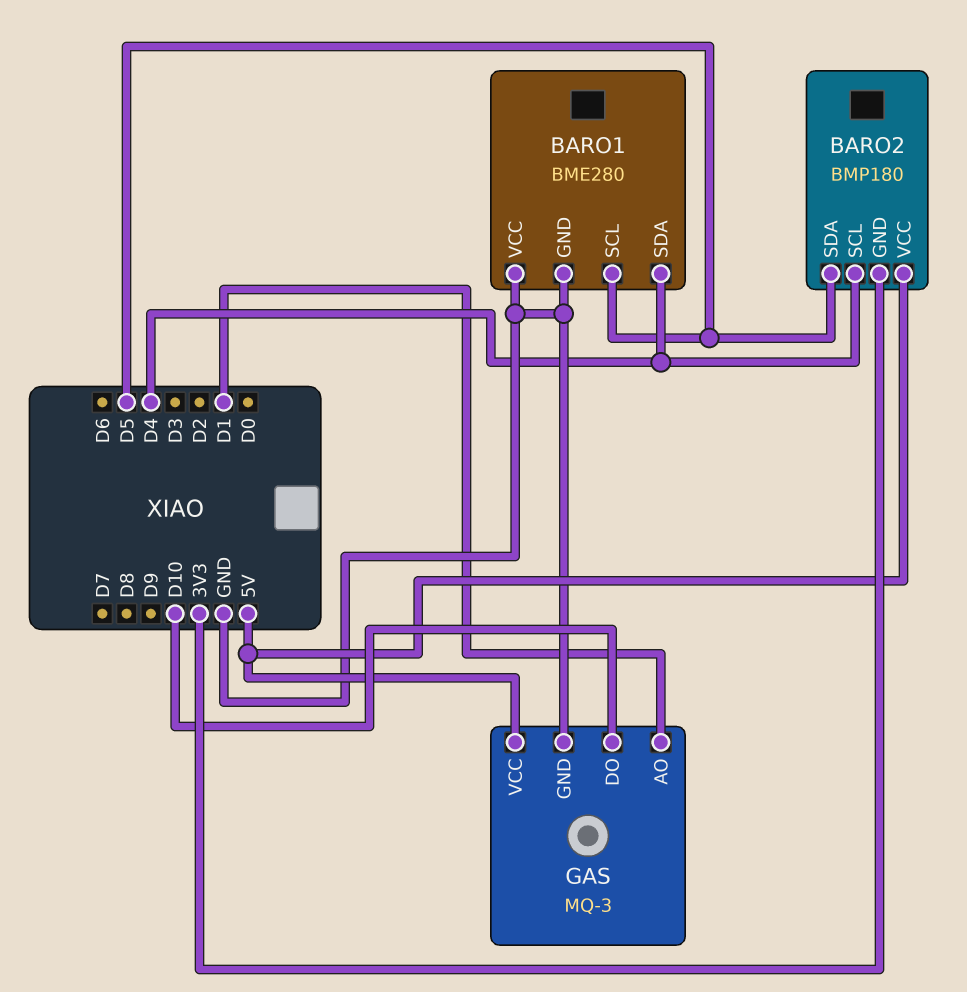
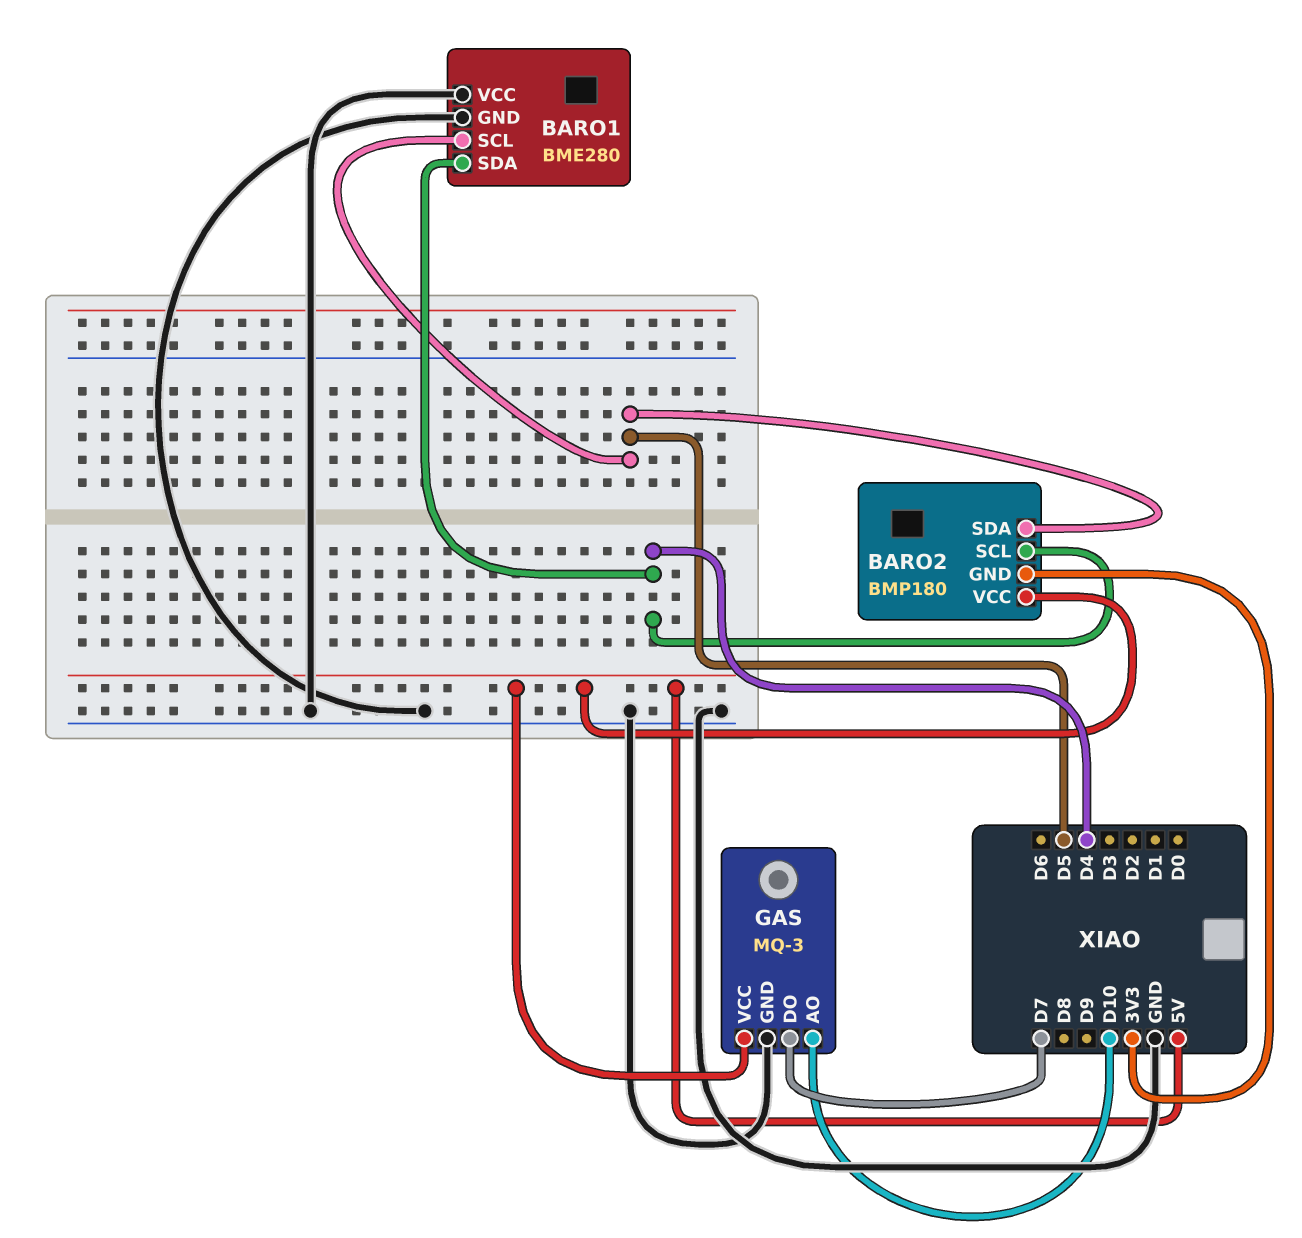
GAS pin AO: D1 -> D10
GAS pin DO: D10 -> D7

